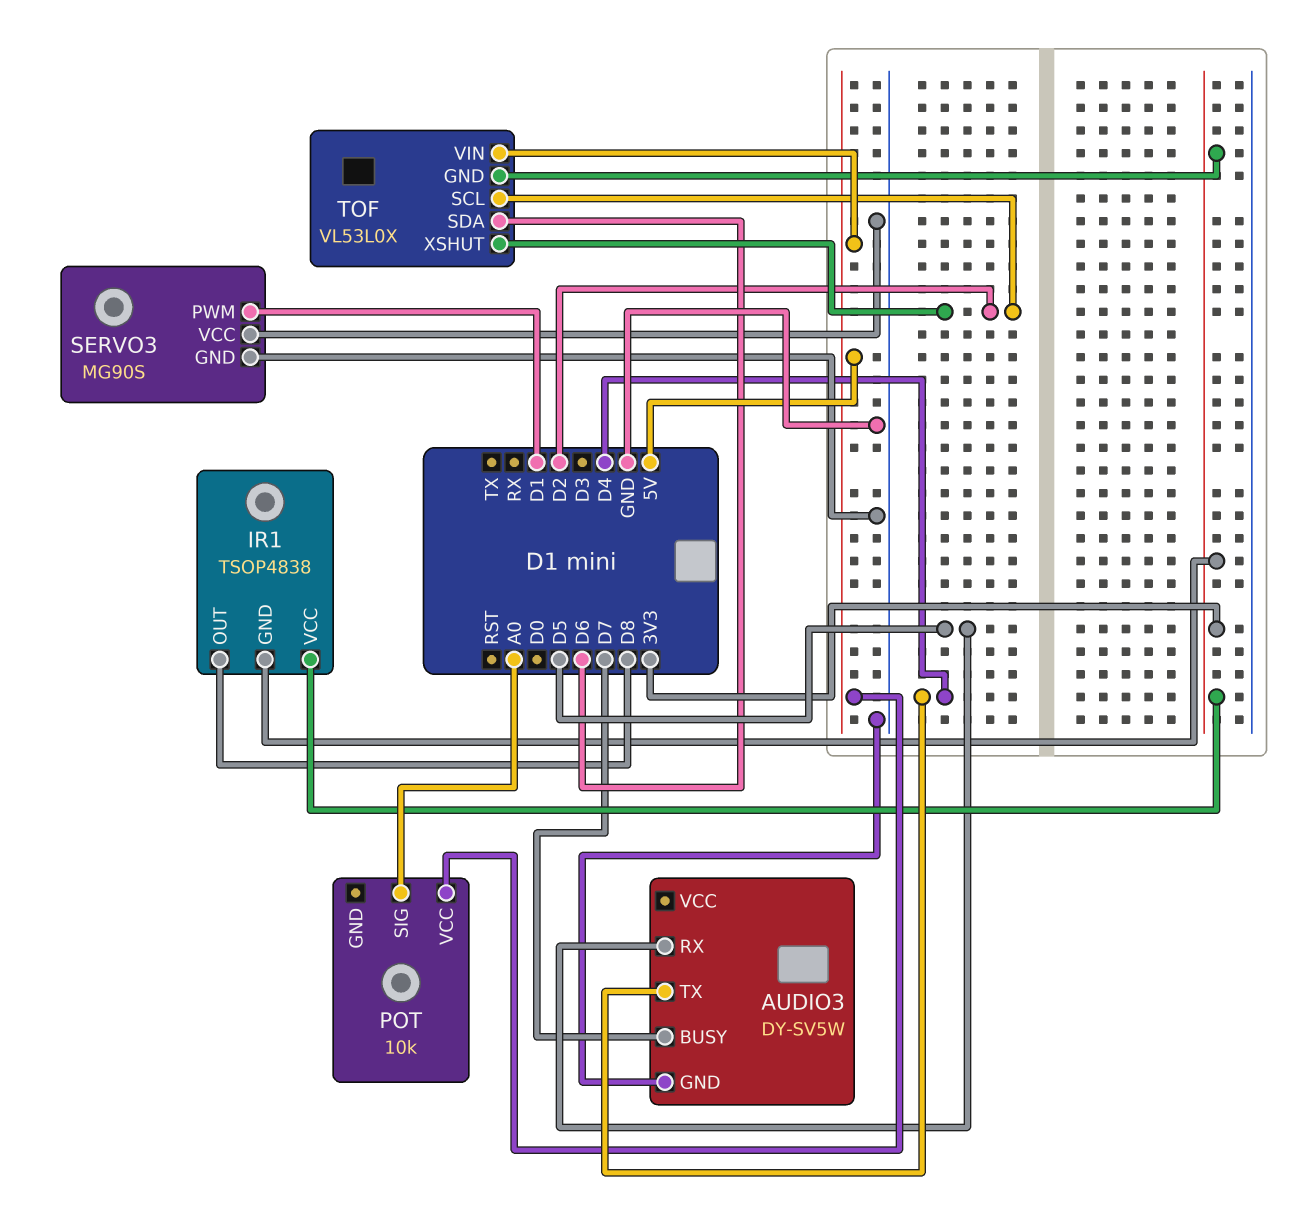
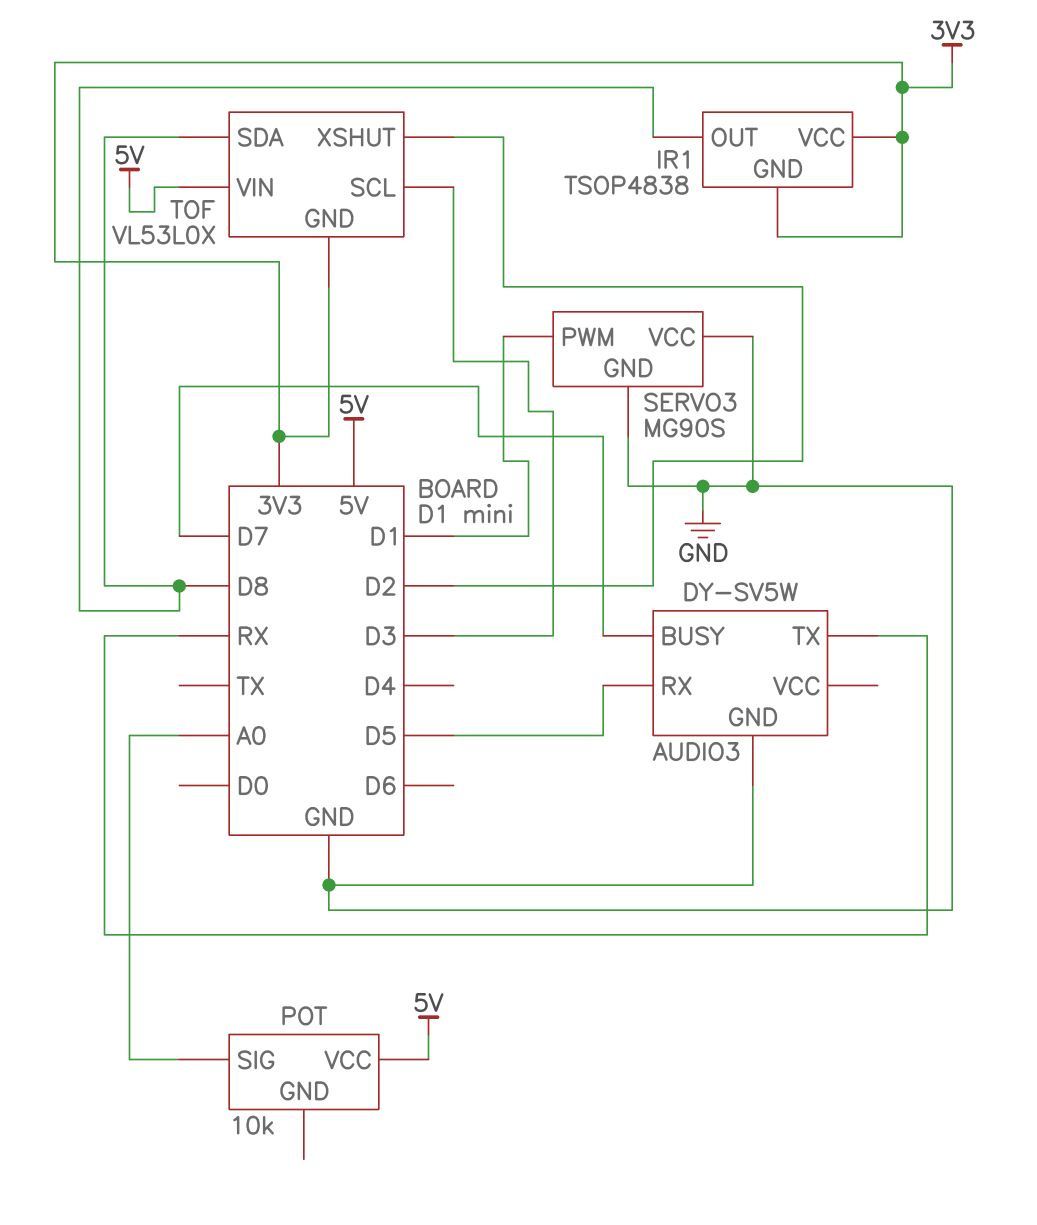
AUDIO3 pin TX: D4 -> RX
TOF pin SCL: D2 -> D3
TOF pin SDA: D6 -> D8

